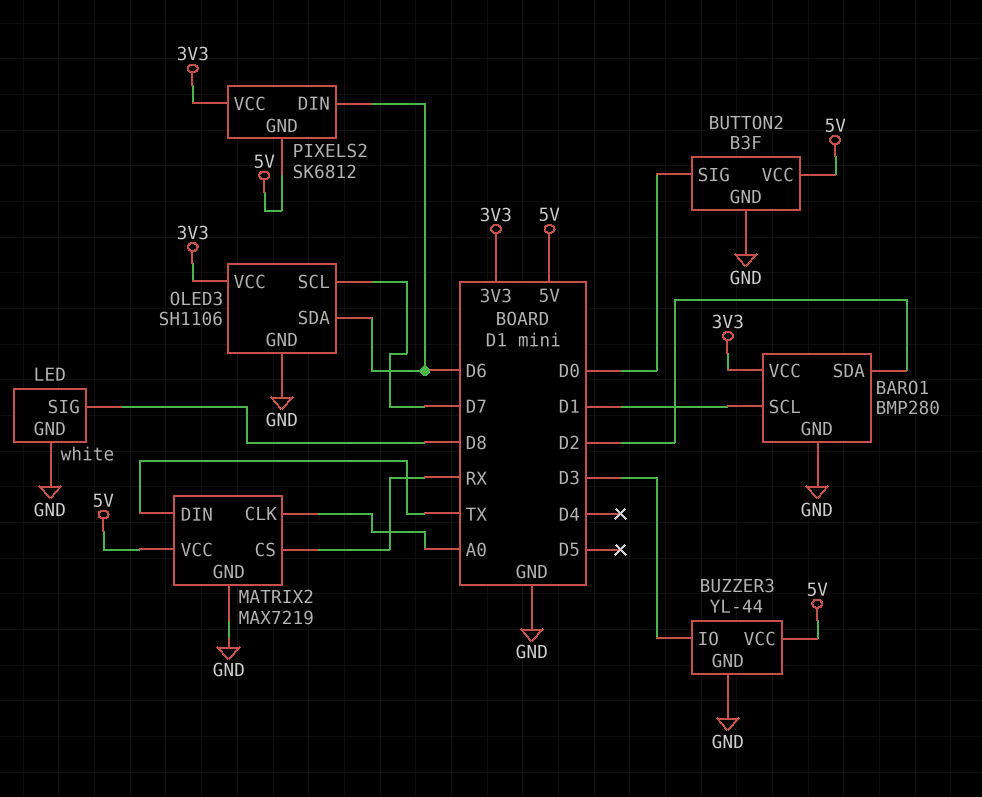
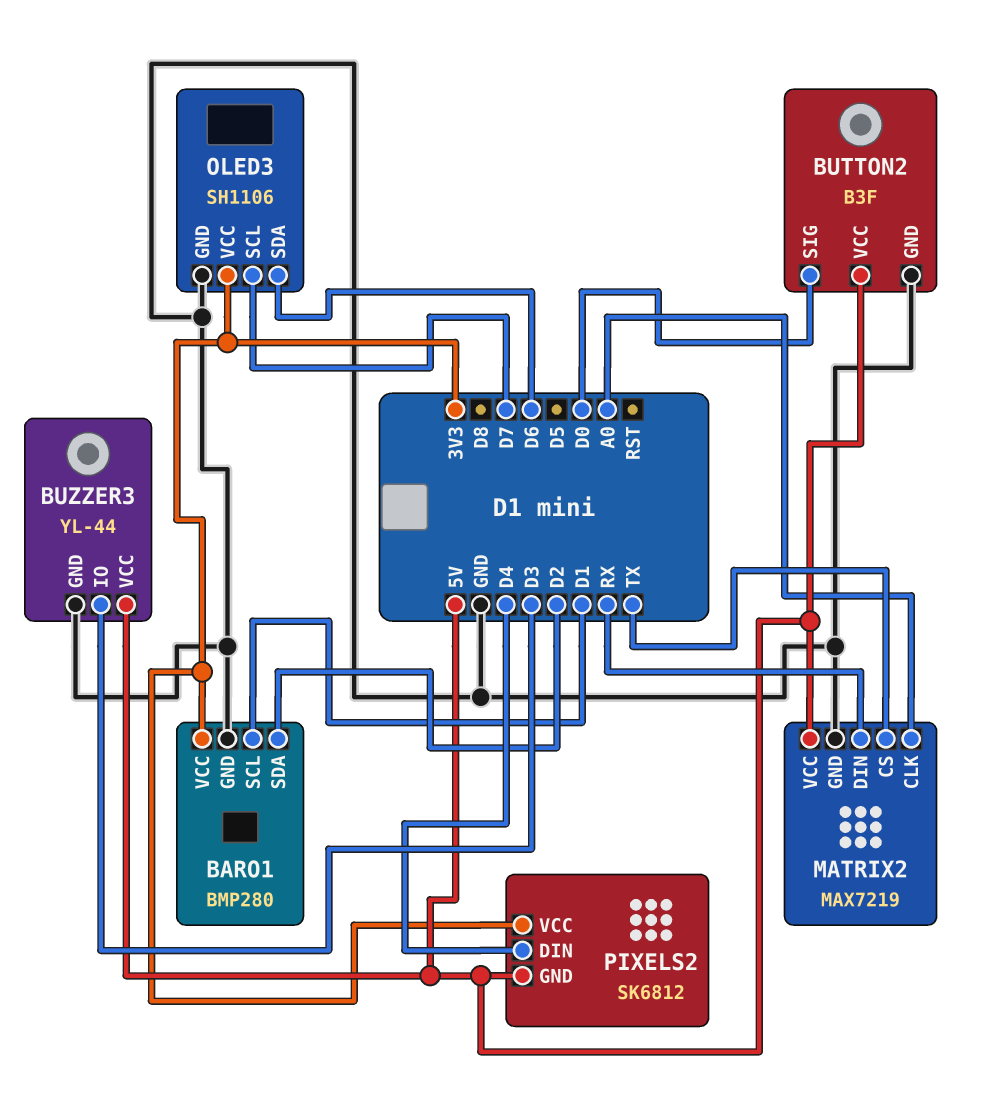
LED: white -> none
LED pin GND: GND -> none
LED pin SIG: D8 -> none
MATRIX2 pin CS: RX -> TX
MATRIX2 pin DIN: TX -> RX
PIXELS2 pin DIN: D6 -> D4

